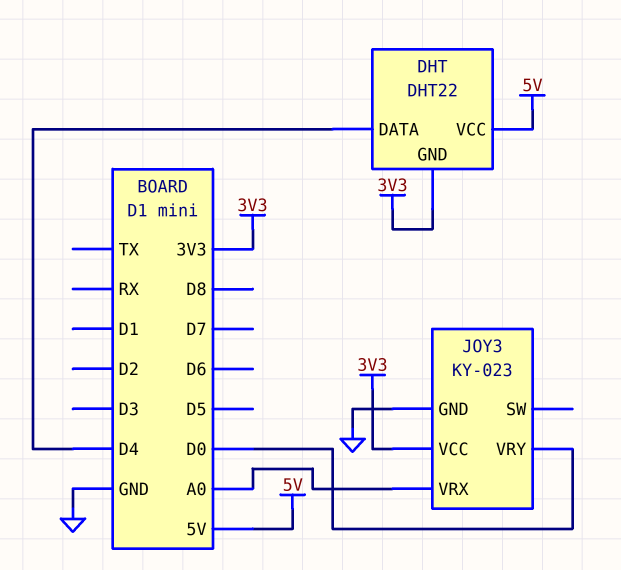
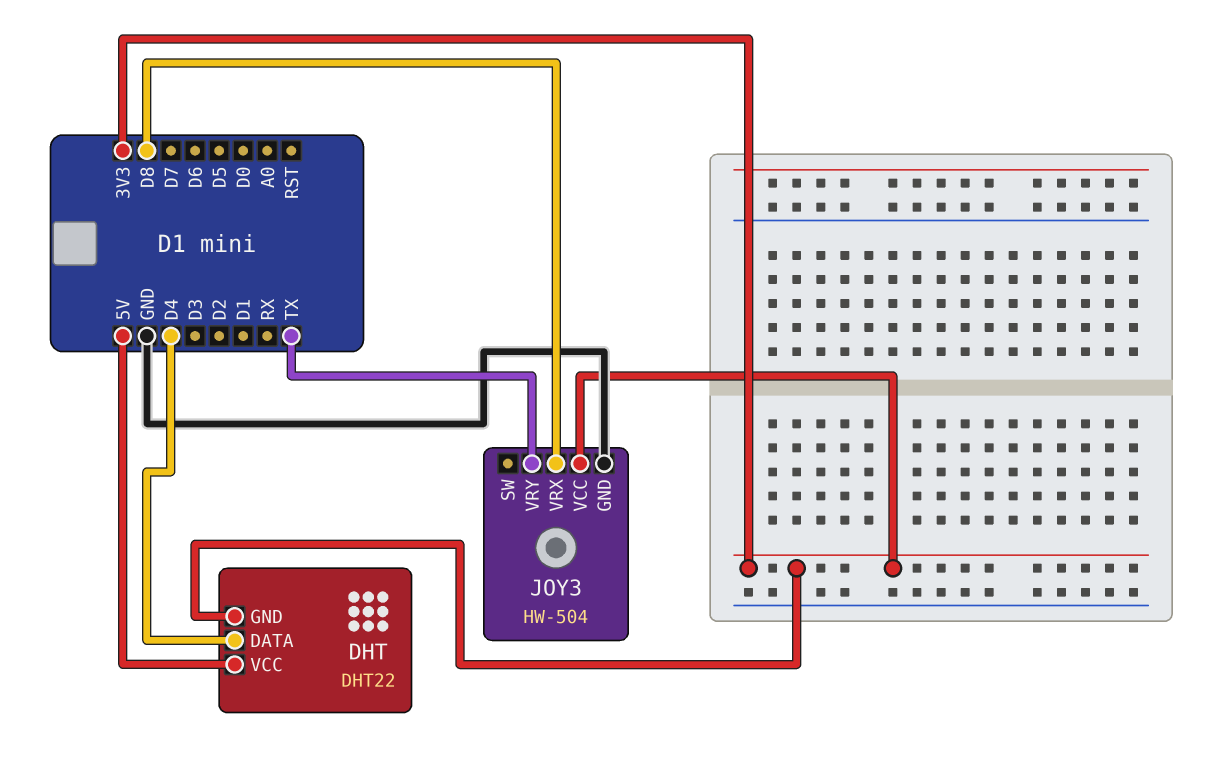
JOY3: KY-023 -> HW-504
JOY3 pin VRX: A0 -> D8
JOY3 pin VRY: D0 -> TX

